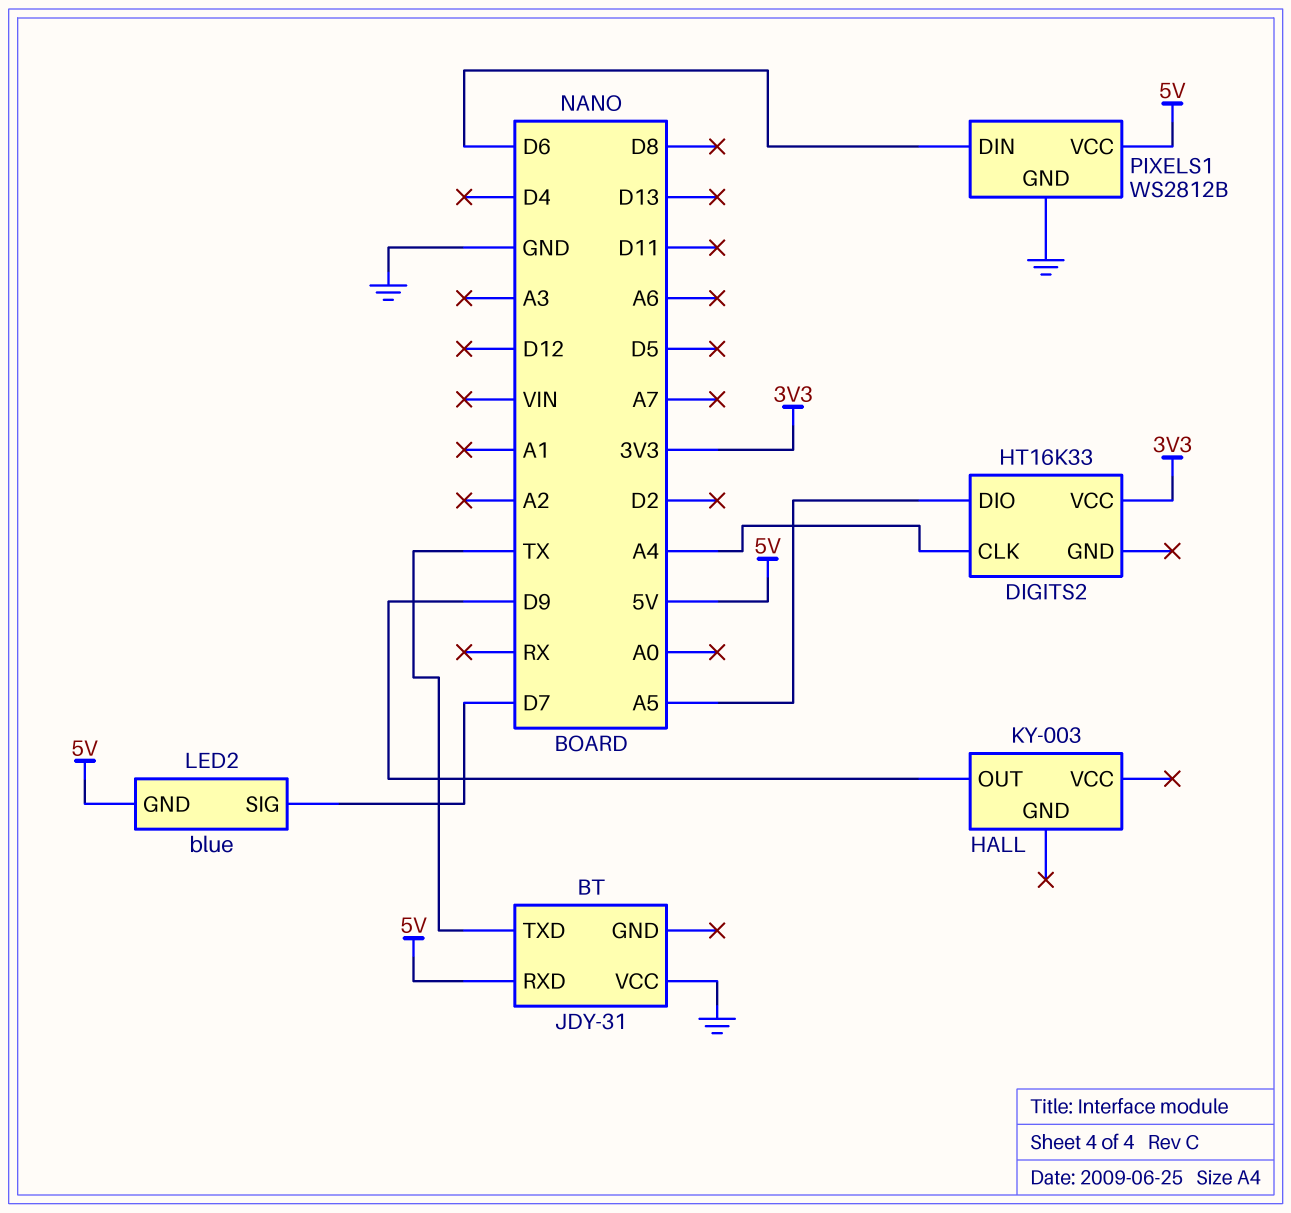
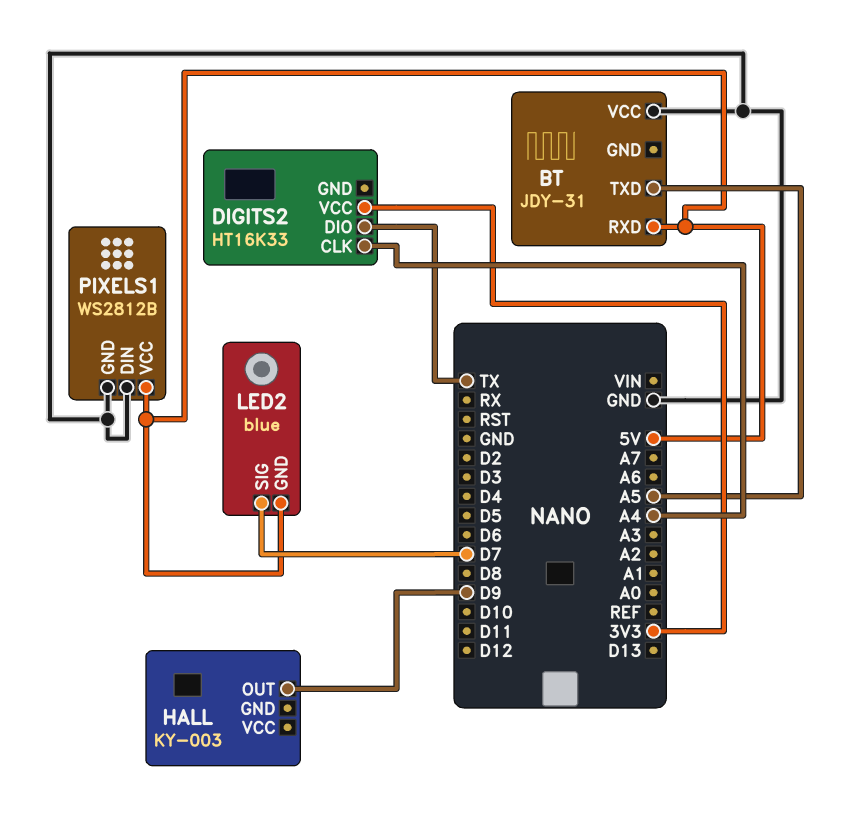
BT pin TXD: TX -> A5
DIGITS2 pin DIO: A5 -> TX
PIXELS1 pin DIN: D6 -> GND

